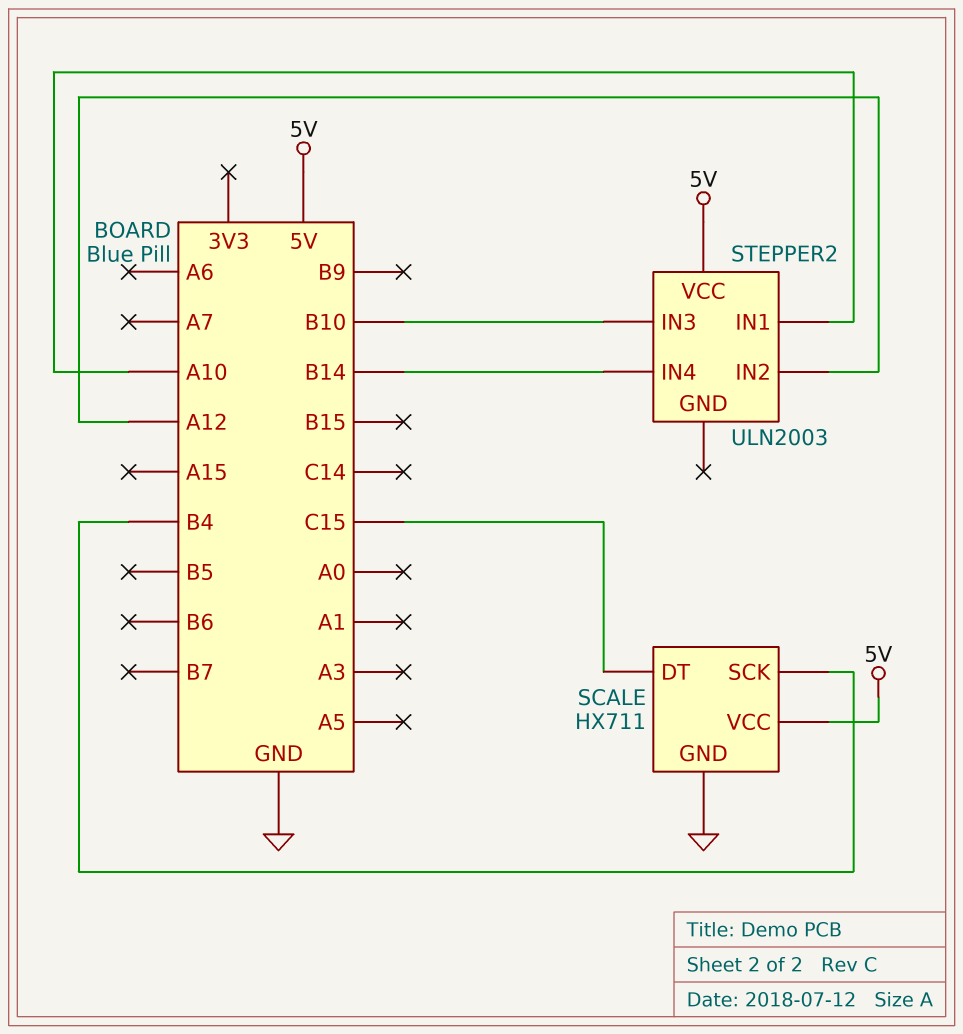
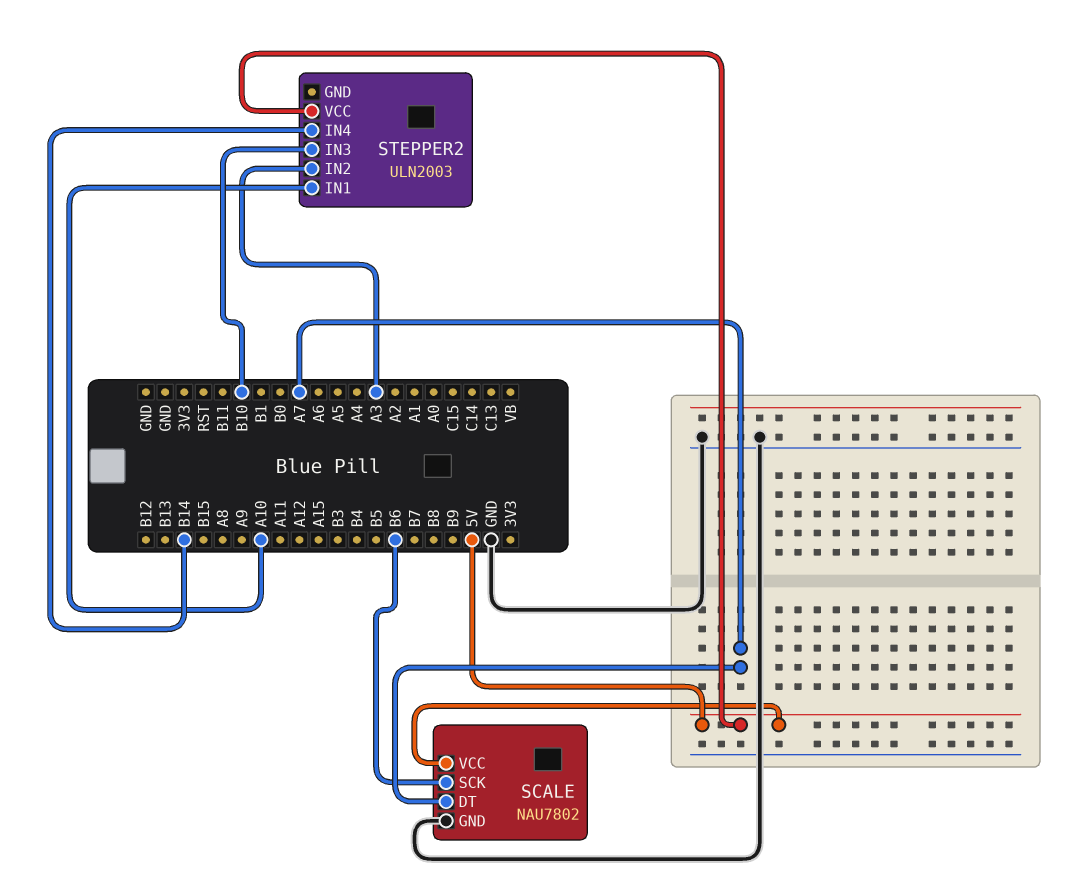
SCALE: HX711 -> NAU7802
SCALE pin DT: C15 -> A7
SCALE pin SCK: B4 -> B6
STEPPER2 pin IN2: A12 -> A3

